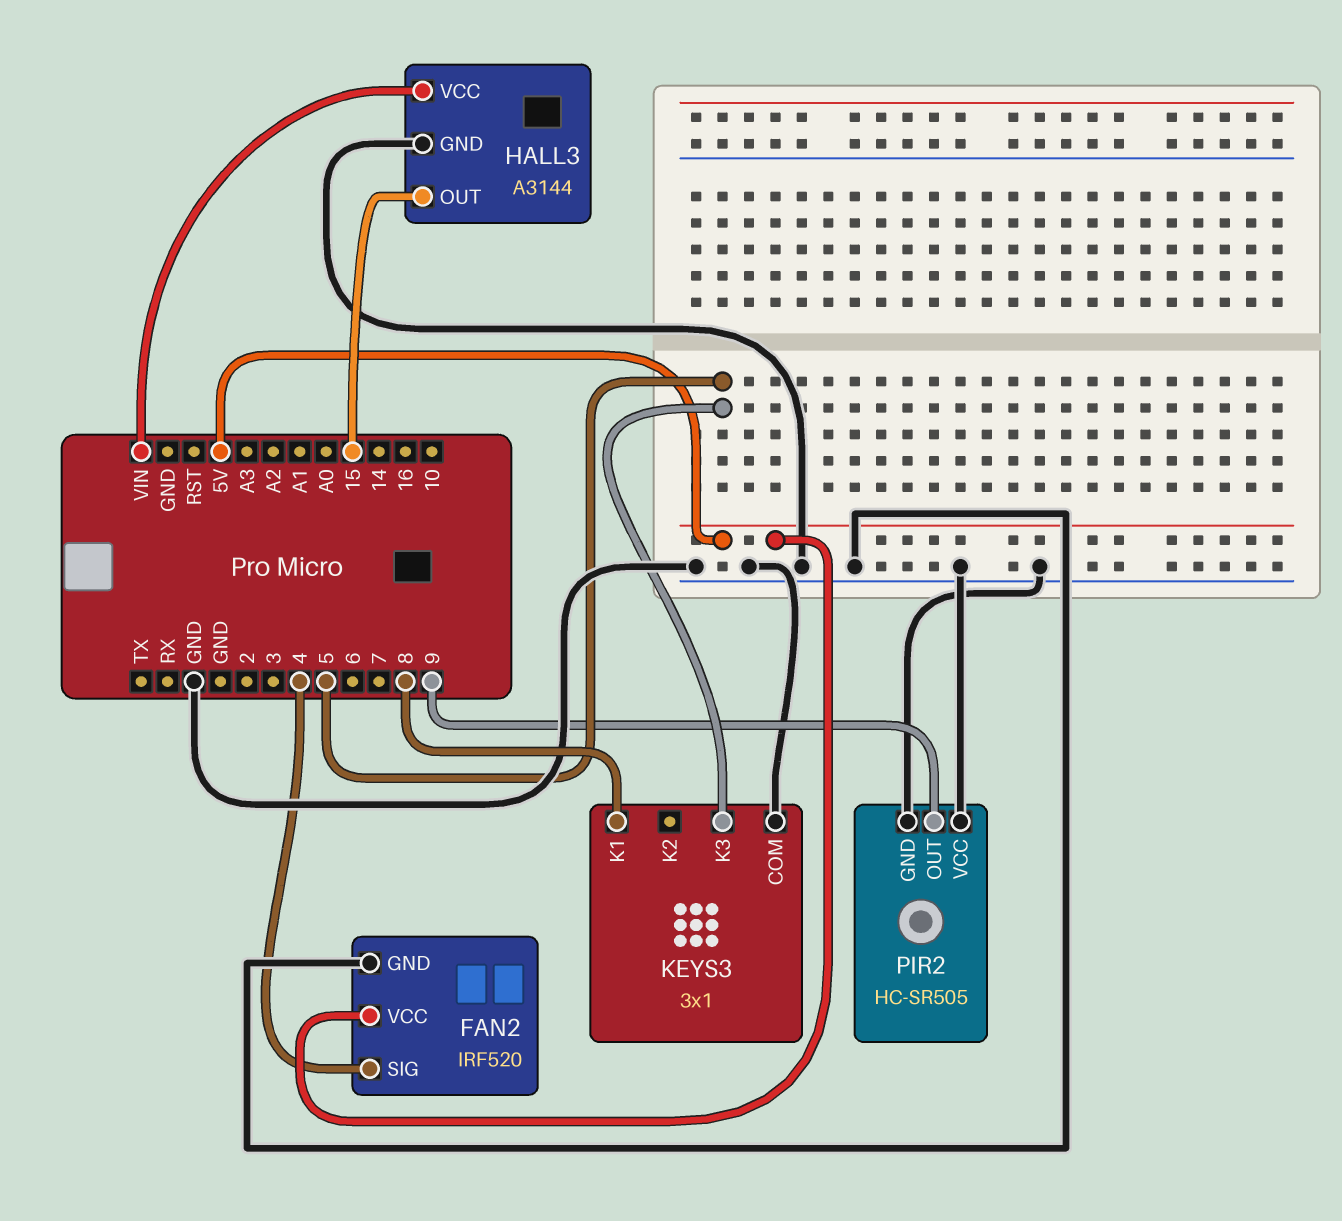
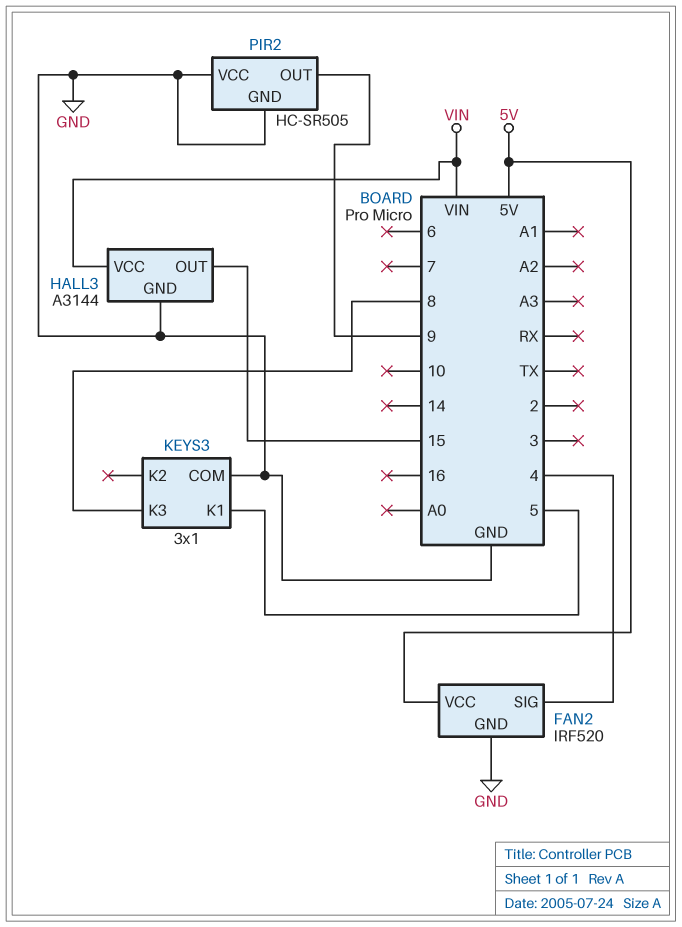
KEYS3 pin K1: 8 -> 5
KEYS3 pin K3: 5 -> 8

